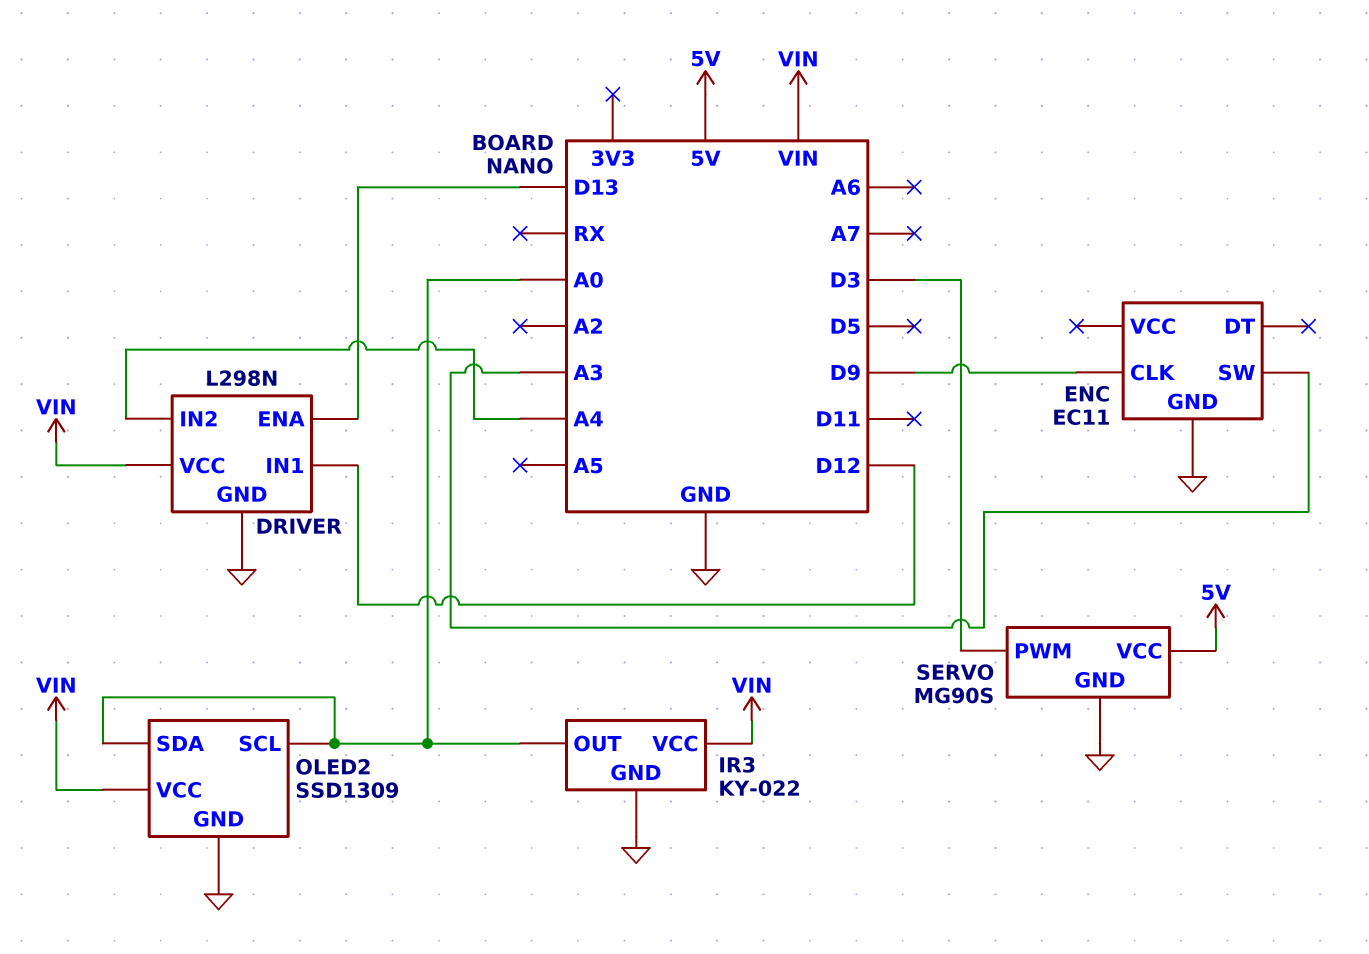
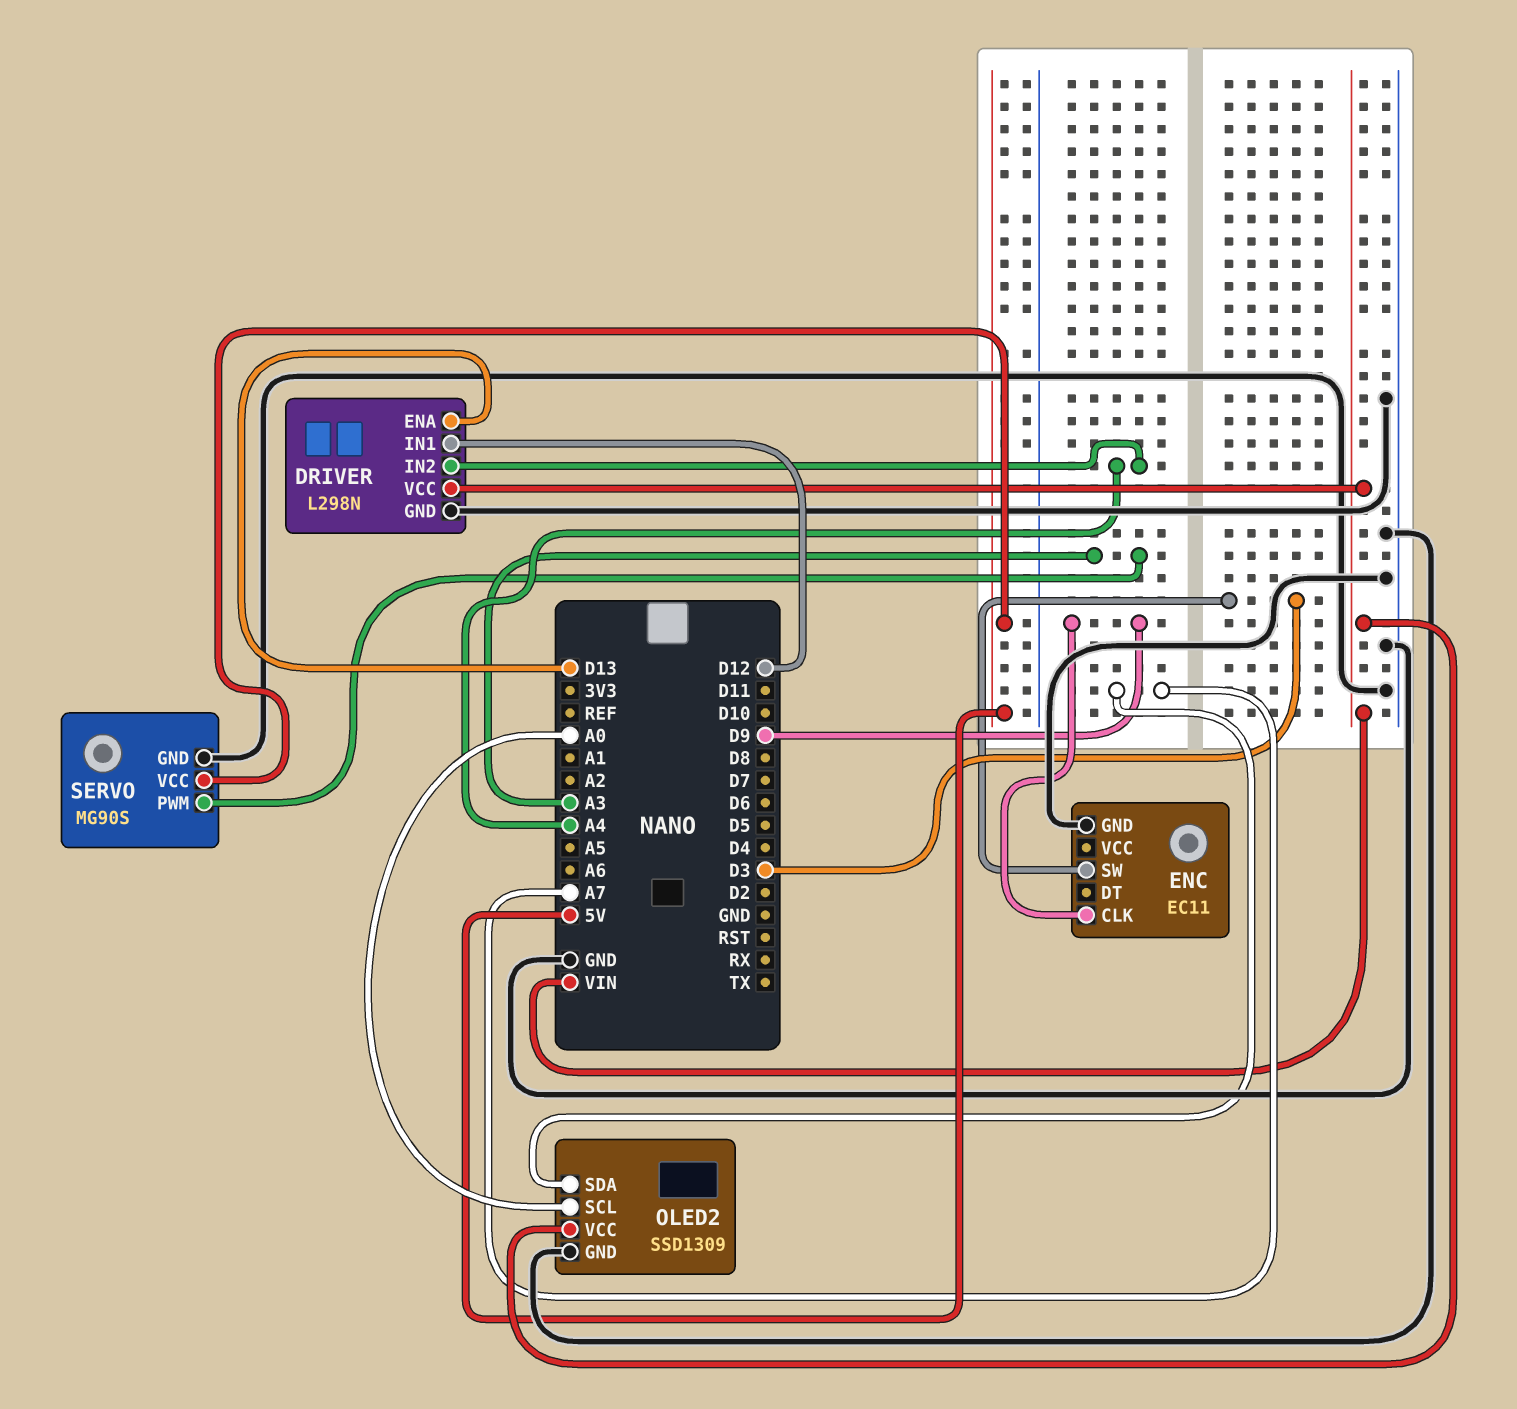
ENC pin SW: A3 -> D3
IR3: KY-022 -> none
IR3 pin GND: GND -> none
IR3 pin OUT: A0 -> none
IR3 pin VCC: VIN -> none
OLED2 pin SDA: A0 -> A7
SERVO pin PWM: D3 -> A3

